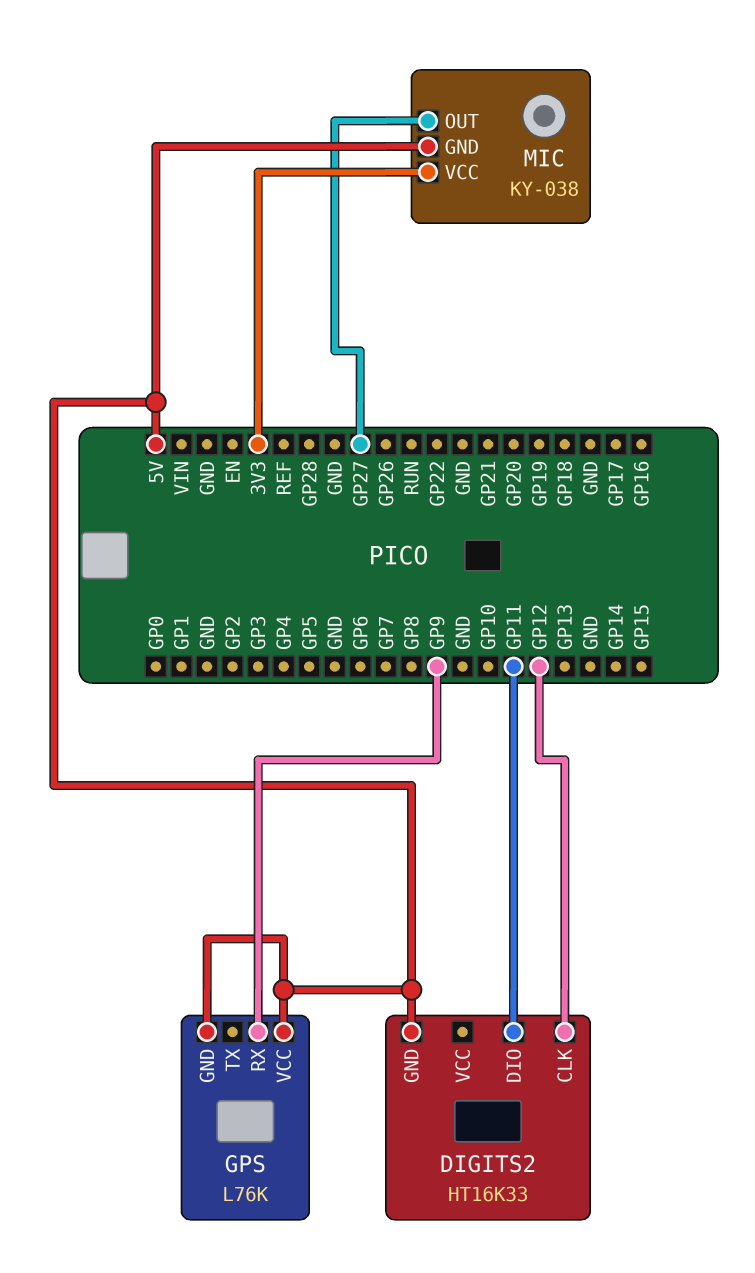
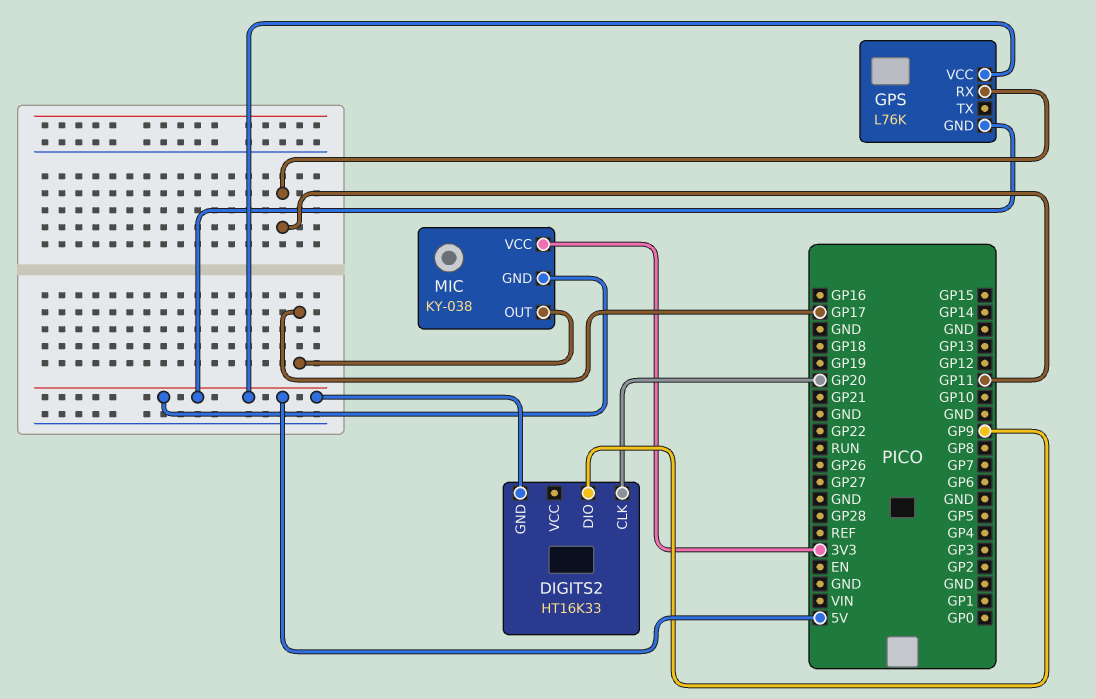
DIGITS2 pin CLK: GP12 -> GP20
DIGITS2 pin DIO: GP11 -> GP9
GPS pin RX: GP9 -> GP11
MIC pin OUT: GP27 -> GP17

